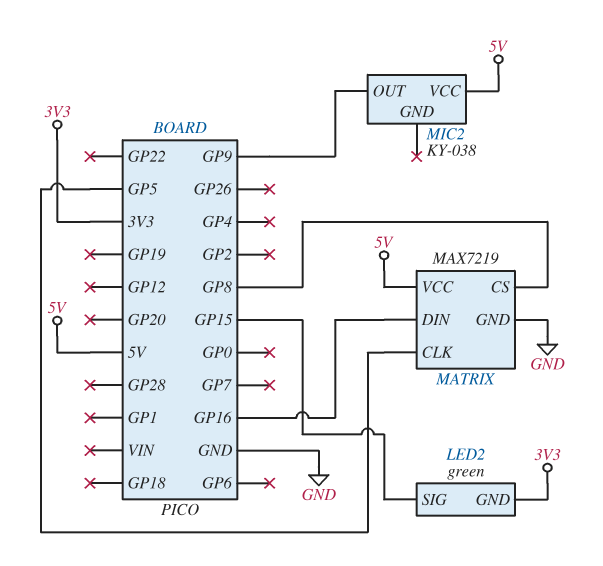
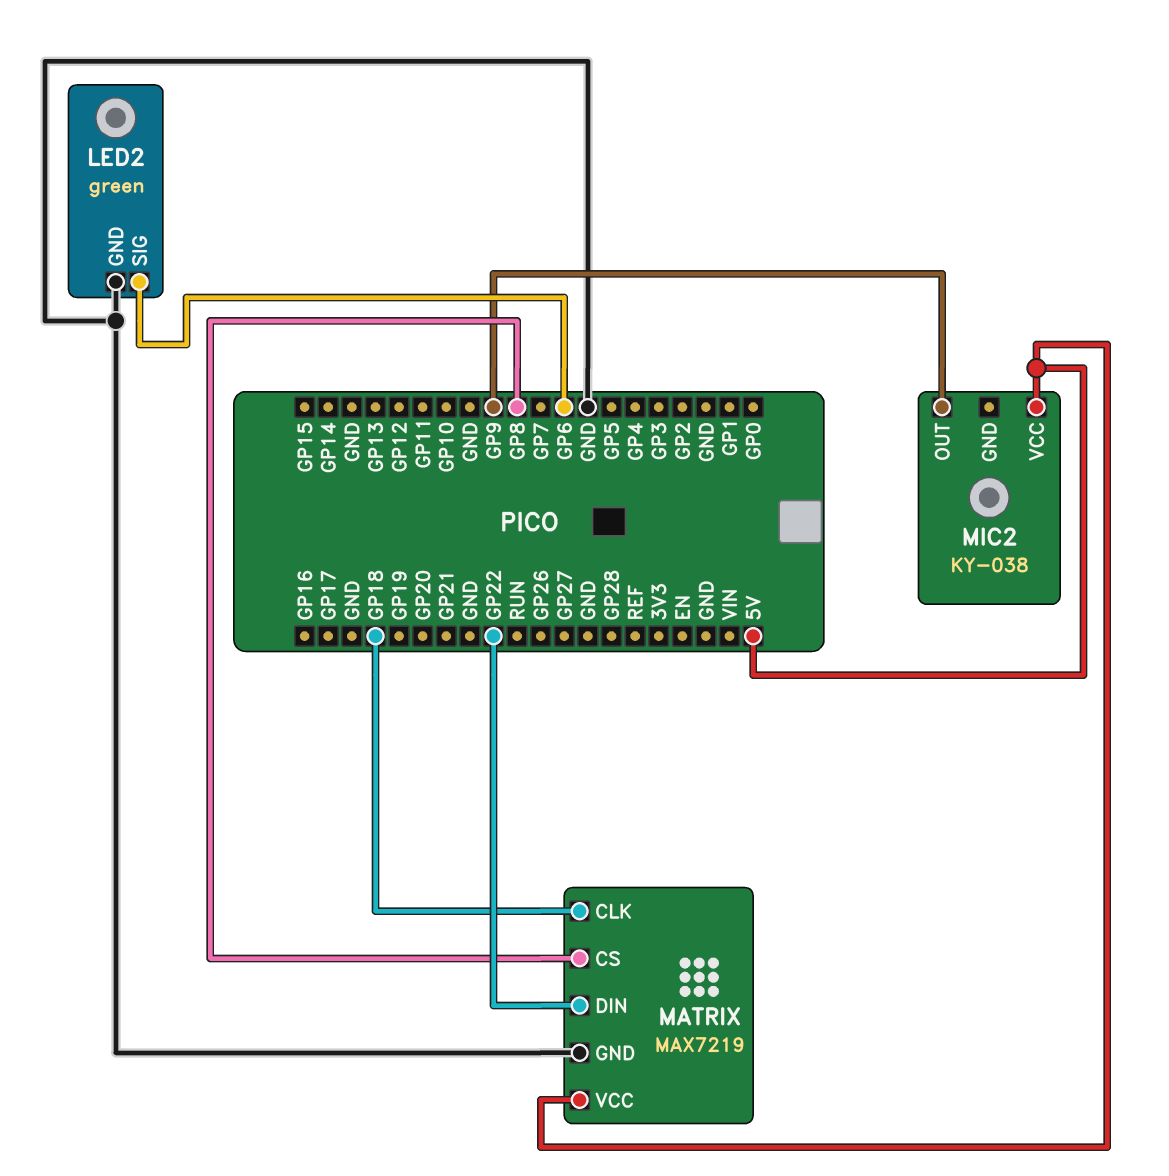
LED2 pin GND: 3V3 -> GND
LED2 pin SIG: GP15 -> GP6
MATRIX pin CLK: GP5 -> GP18
MATRIX pin DIN: GP16 -> GP22

